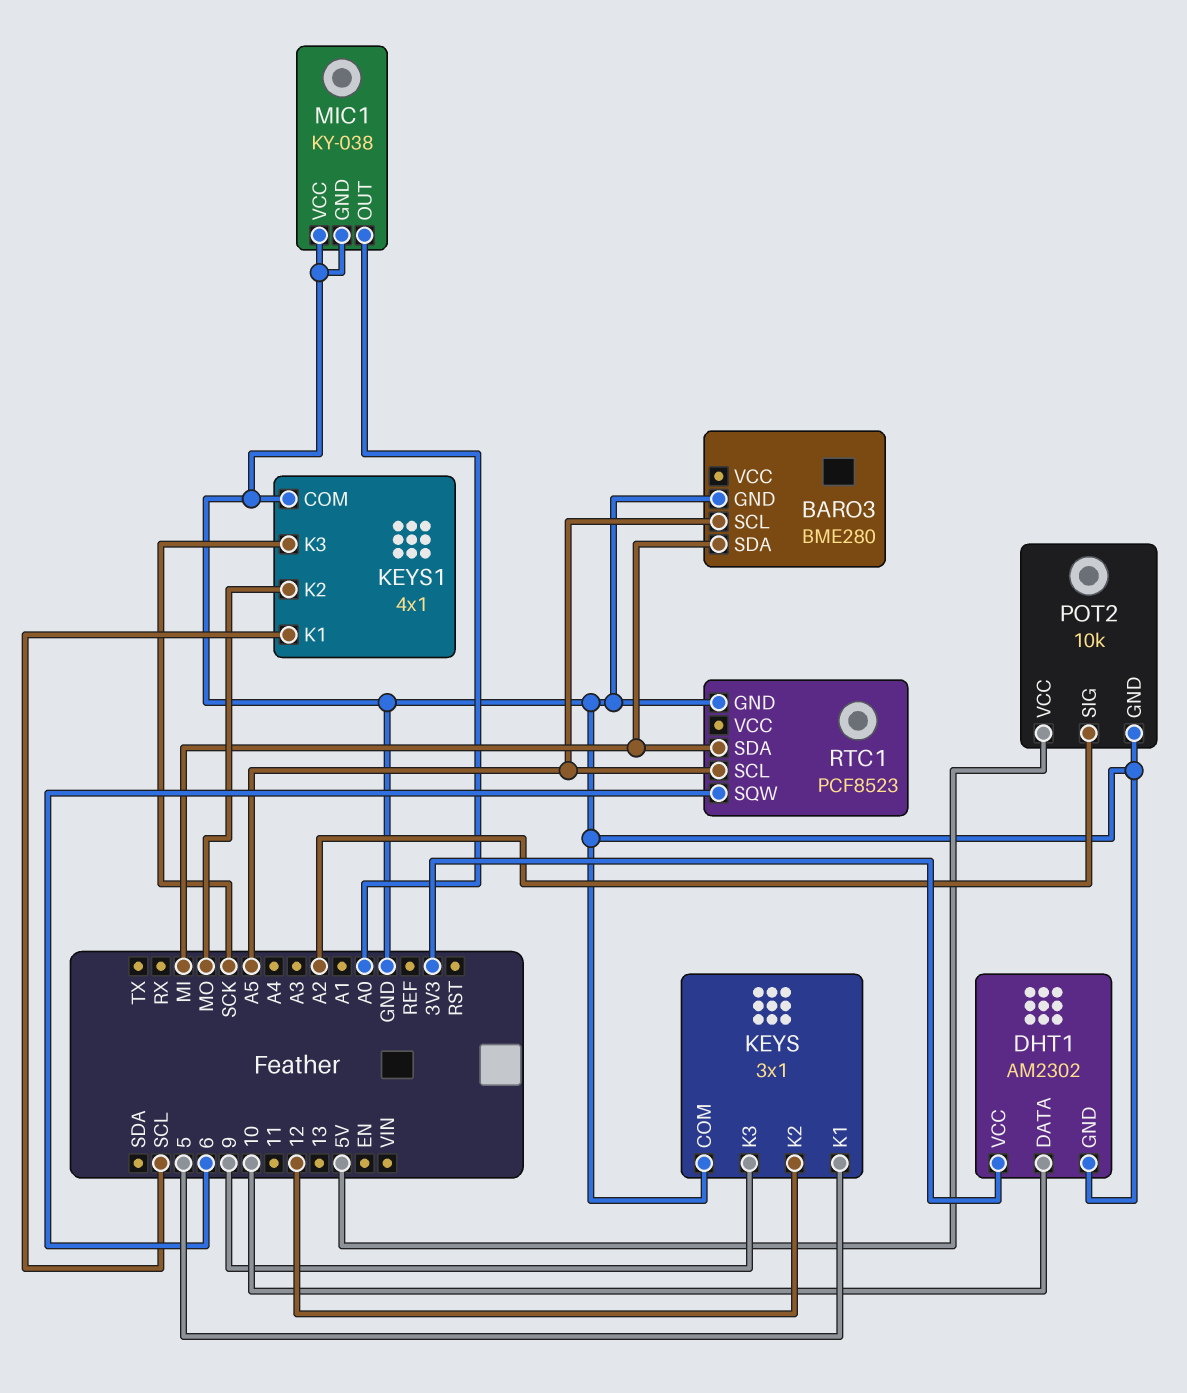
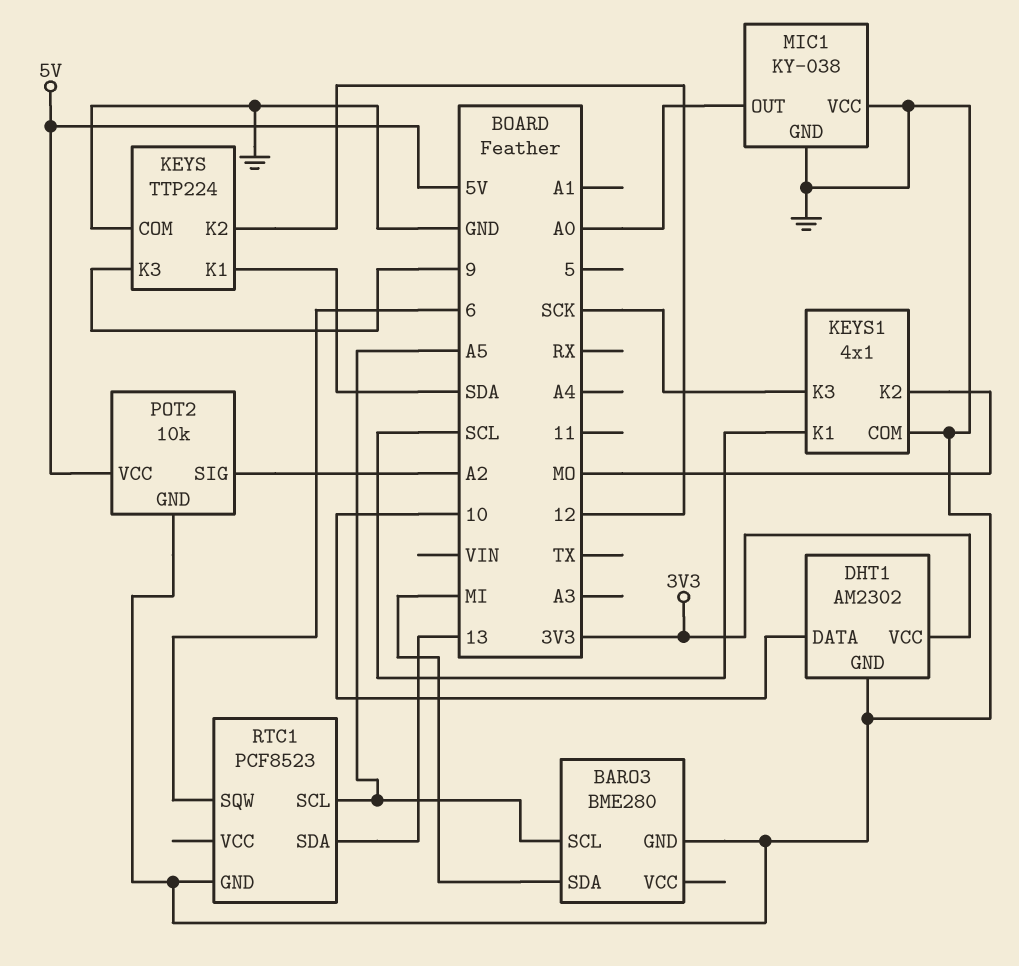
KEYS: 3x1 -> TTP224
KEYS pin K1: 5 -> SDA
RTC1 pin SDA: MI -> 13

